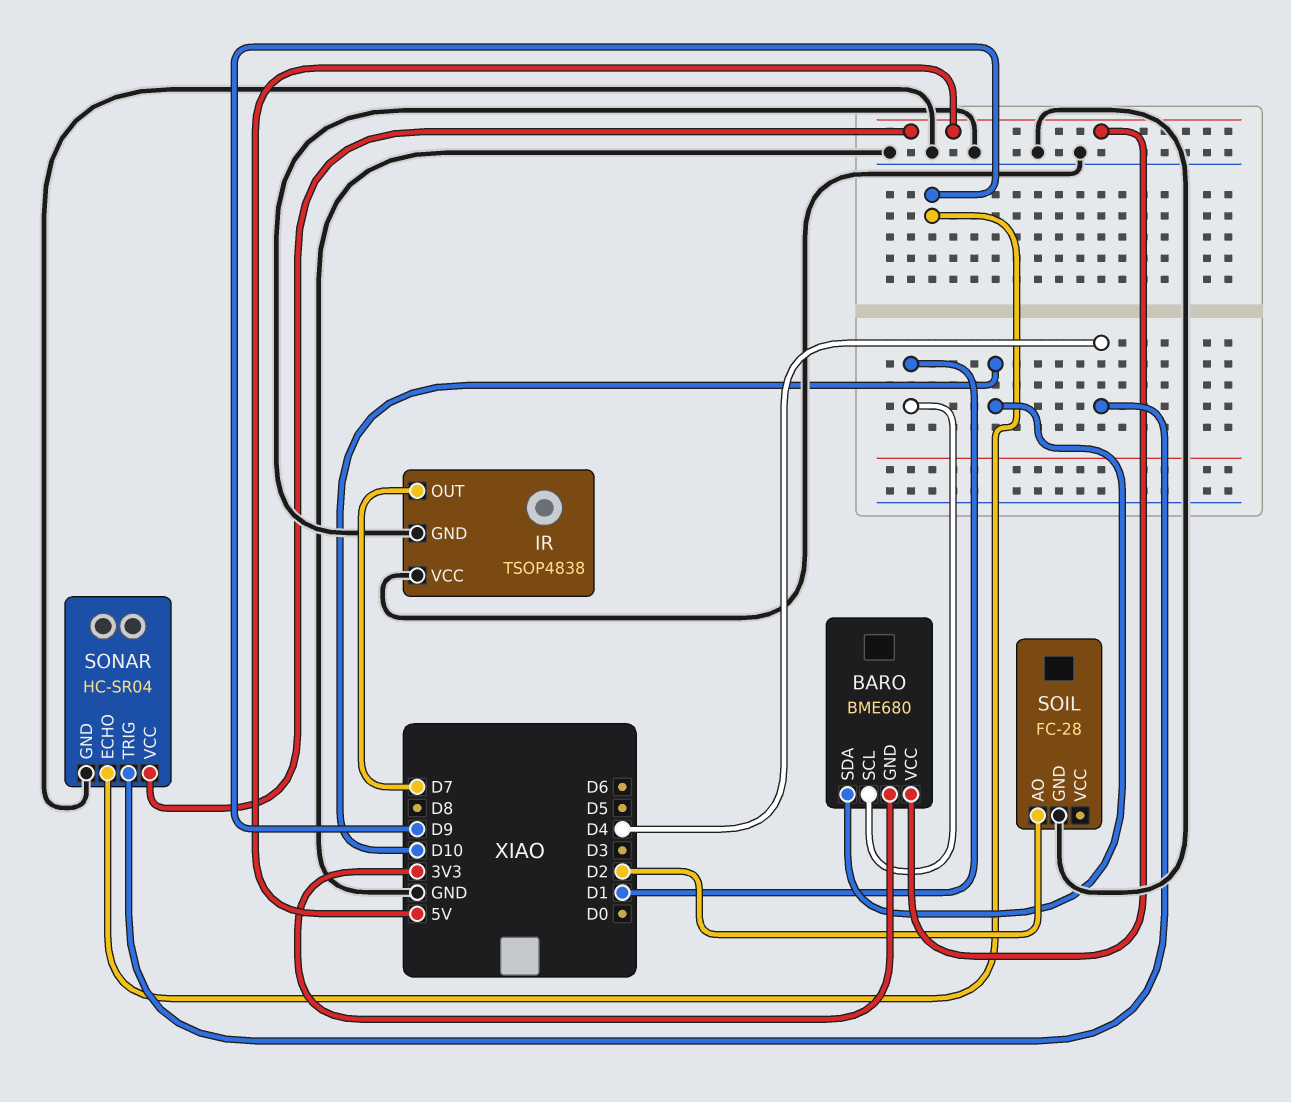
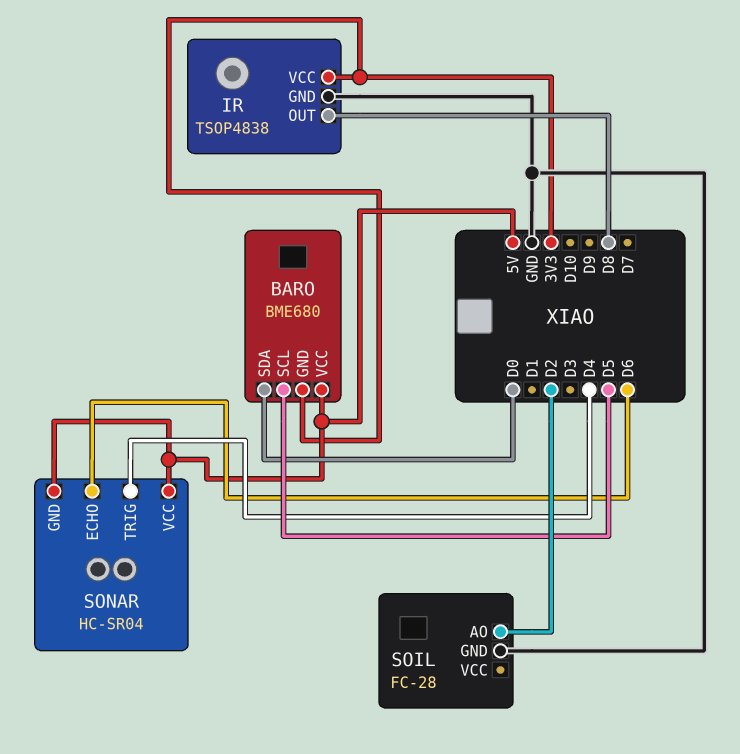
BARO pin SCL: D1 -> D5
BARO pin SDA: D10 -> D0
IR pin OUT: D7 -> D8
IR pin VCC: GND -> 3V3
SONAR pin ECHO: D9 -> D6
SONAR pin GND: GND -> 5V

